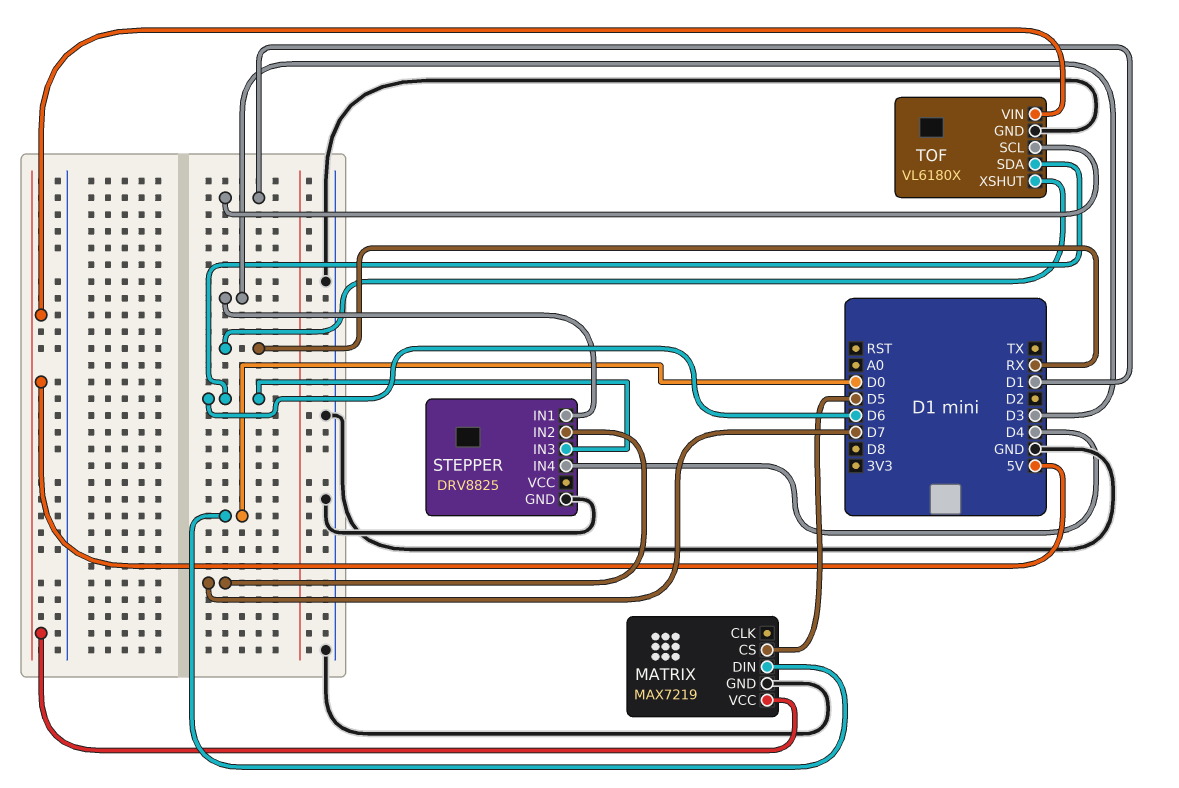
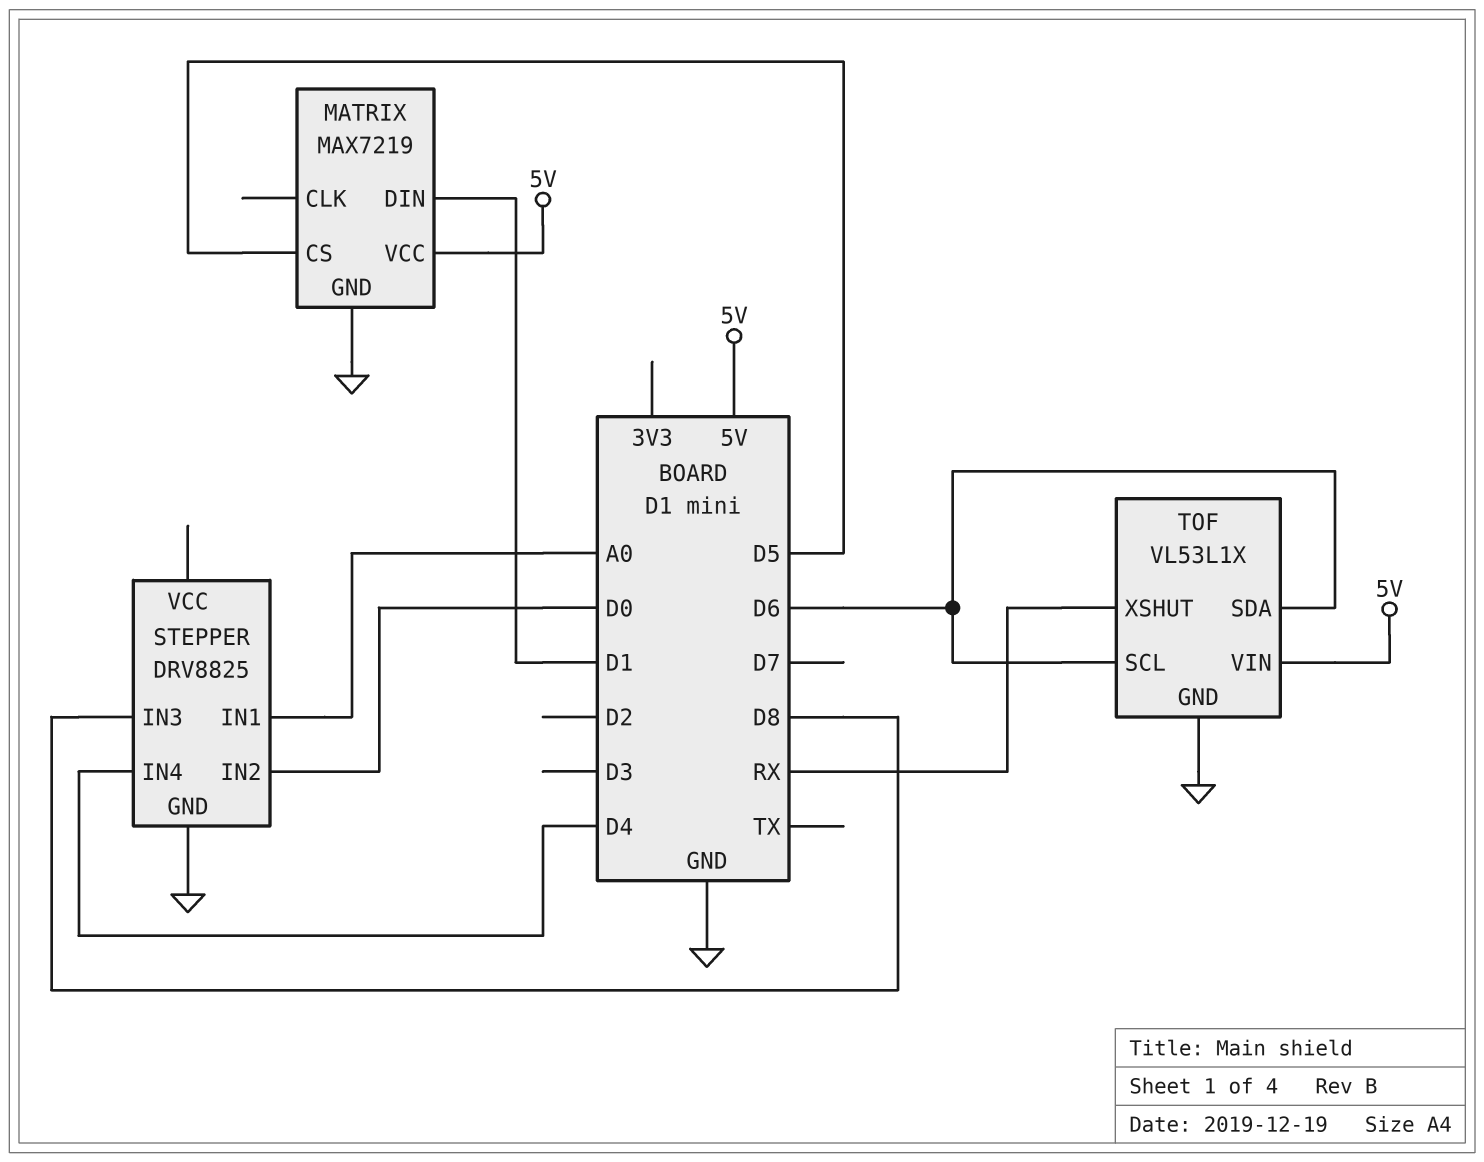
MATRIX pin DIN: D0 -> D1
STEPPER pin IN1: D3 -> A0
STEPPER pin IN2: D7 -> D0
STEPPER pin IN3: D6 -> D8
TOF: VL6180X -> VL53L1X
TOF pin SCL: D1 -> D6

